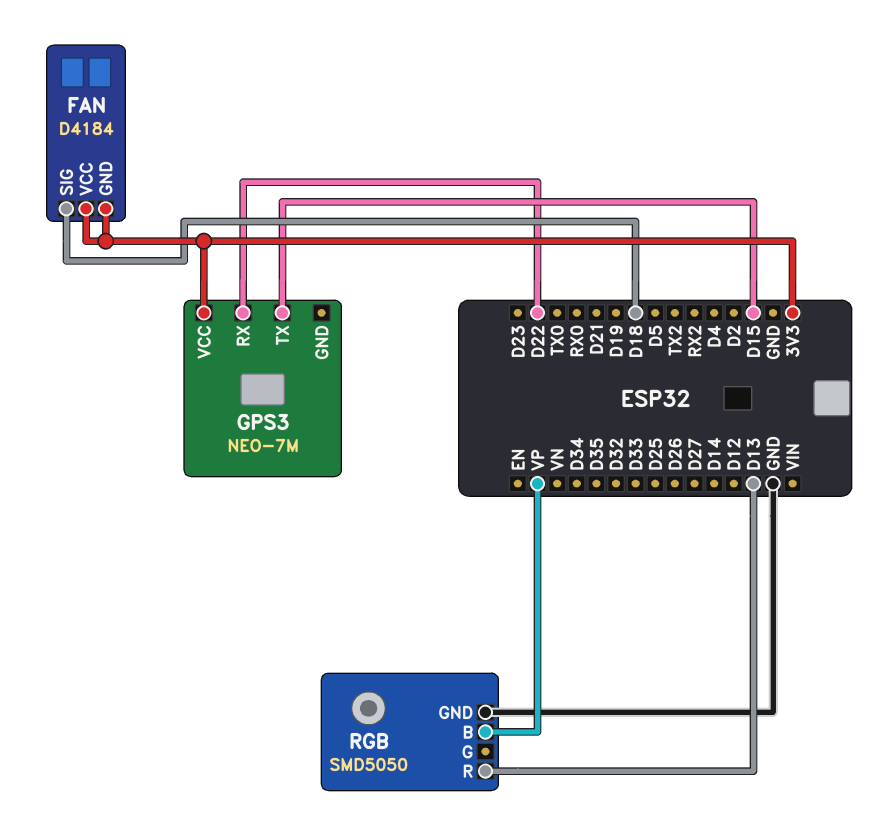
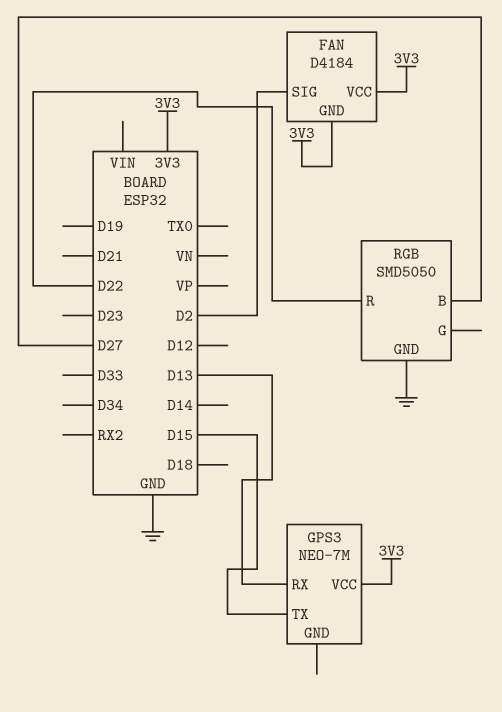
FAN pin SIG: D18 -> D2
GPS3 pin RX: D22 -> D13
RGB pin B: VP -> D27
RGB pin R: D13 -> D22

